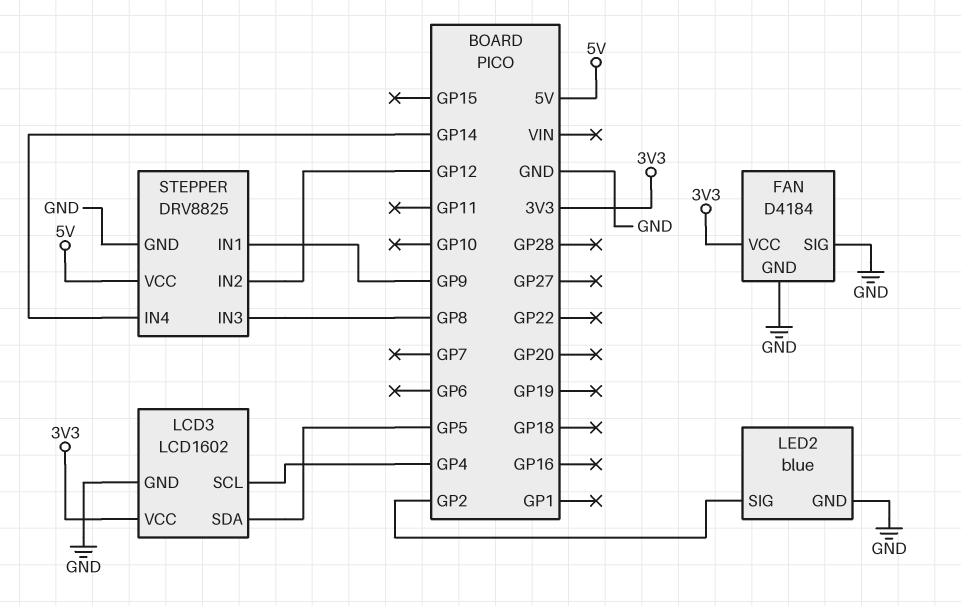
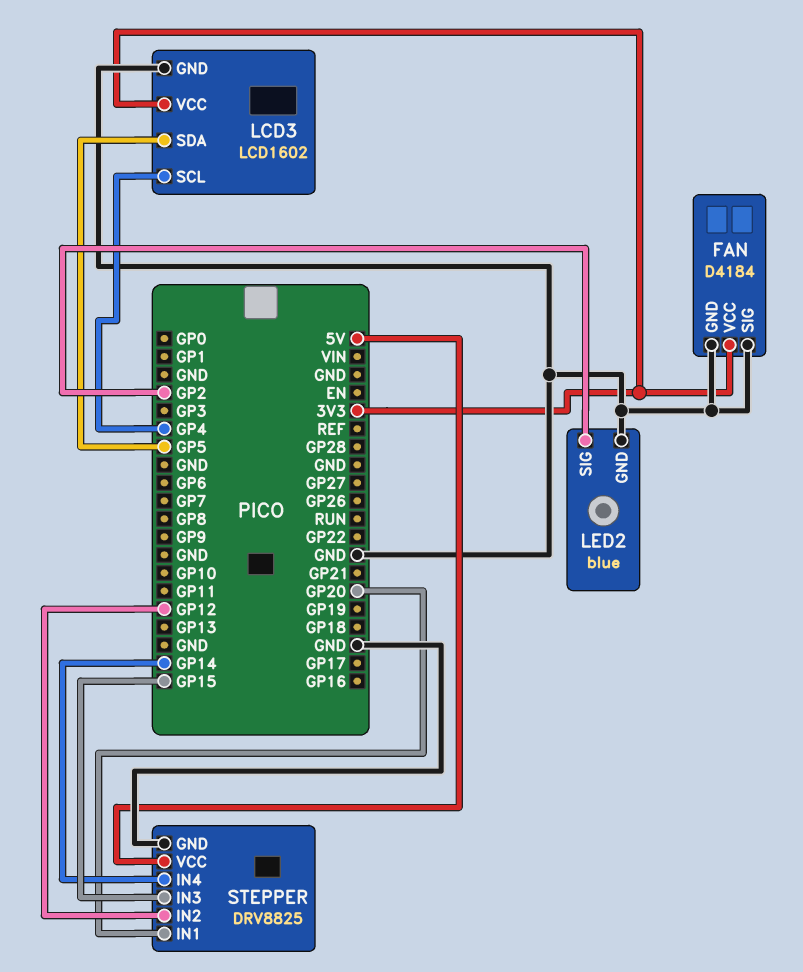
STEPPER pin IN1: GP9 -> GP20
STEPPER pin IN3: GP8 -> GP15

